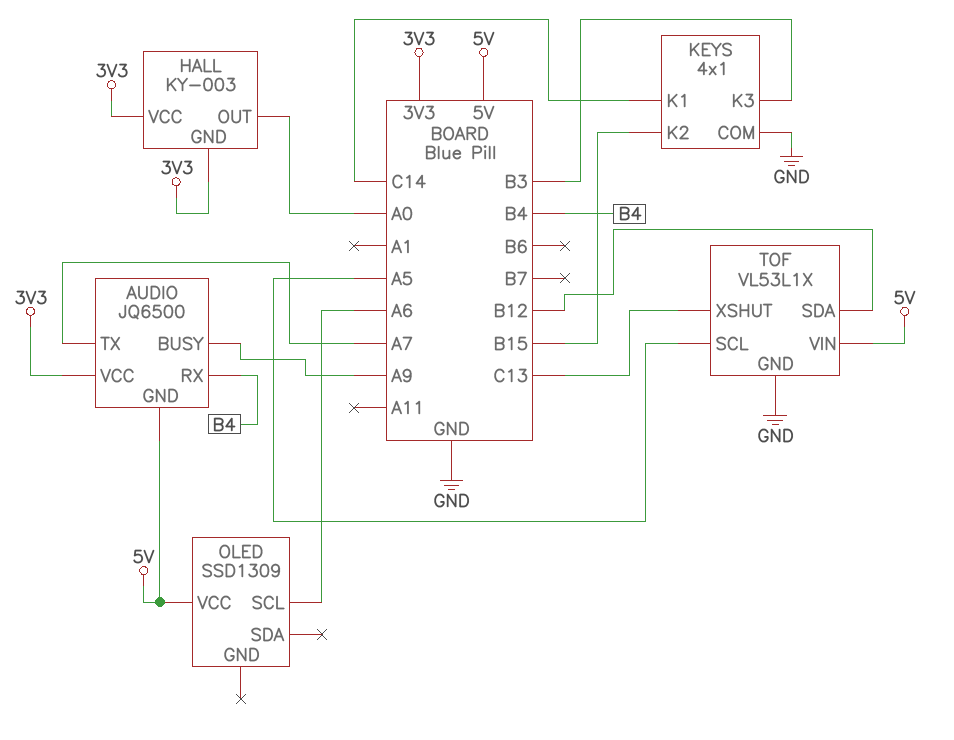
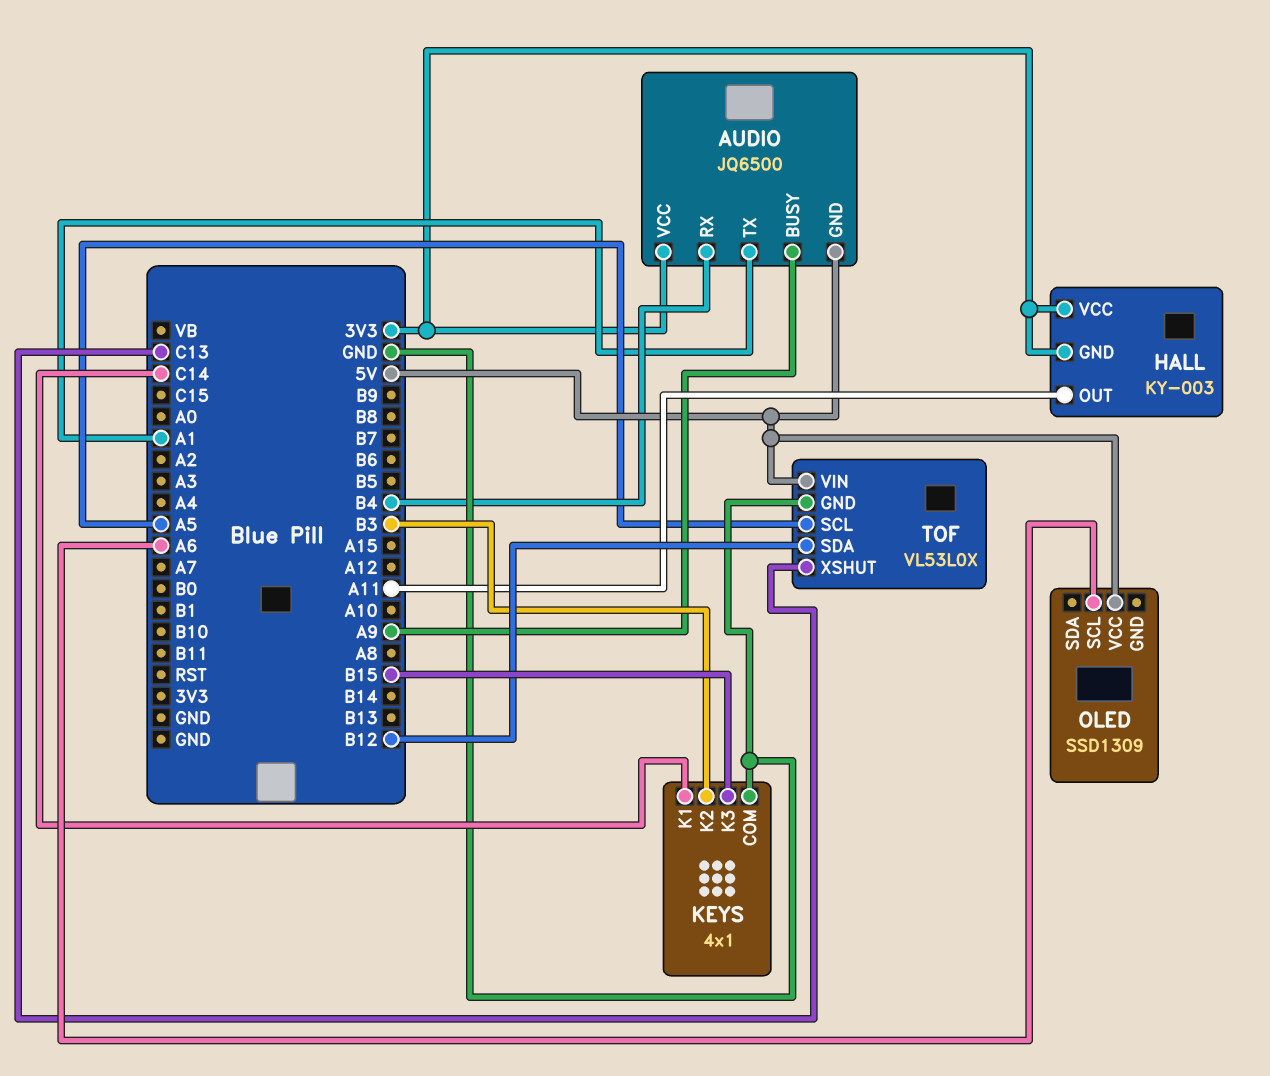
AUDIO pin TX: A7 -> A1
HALL pin OUT: A0 -> A11
KEYS pin K2: B15 -> B3
KEYS pin K3: B3 -> B15
TOF: VL53L1X -> VL53L0X

